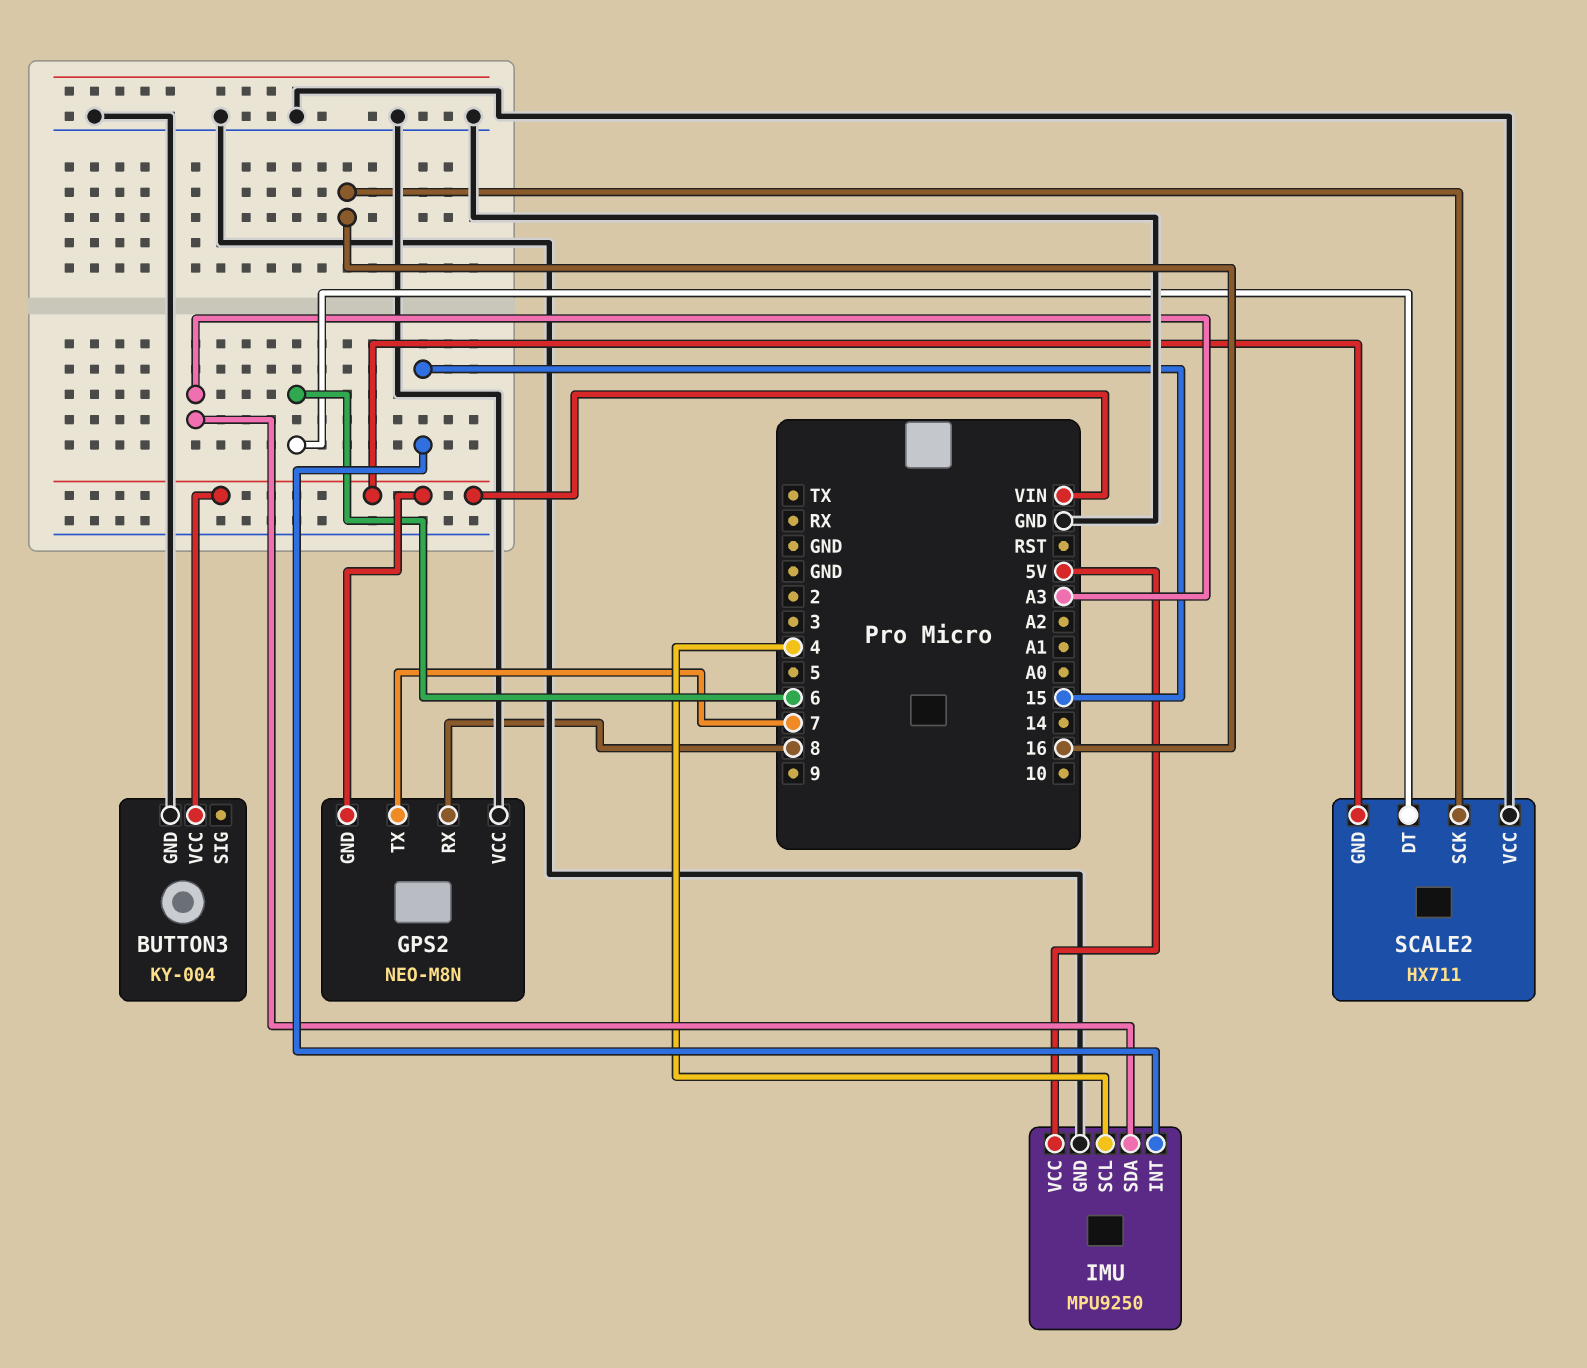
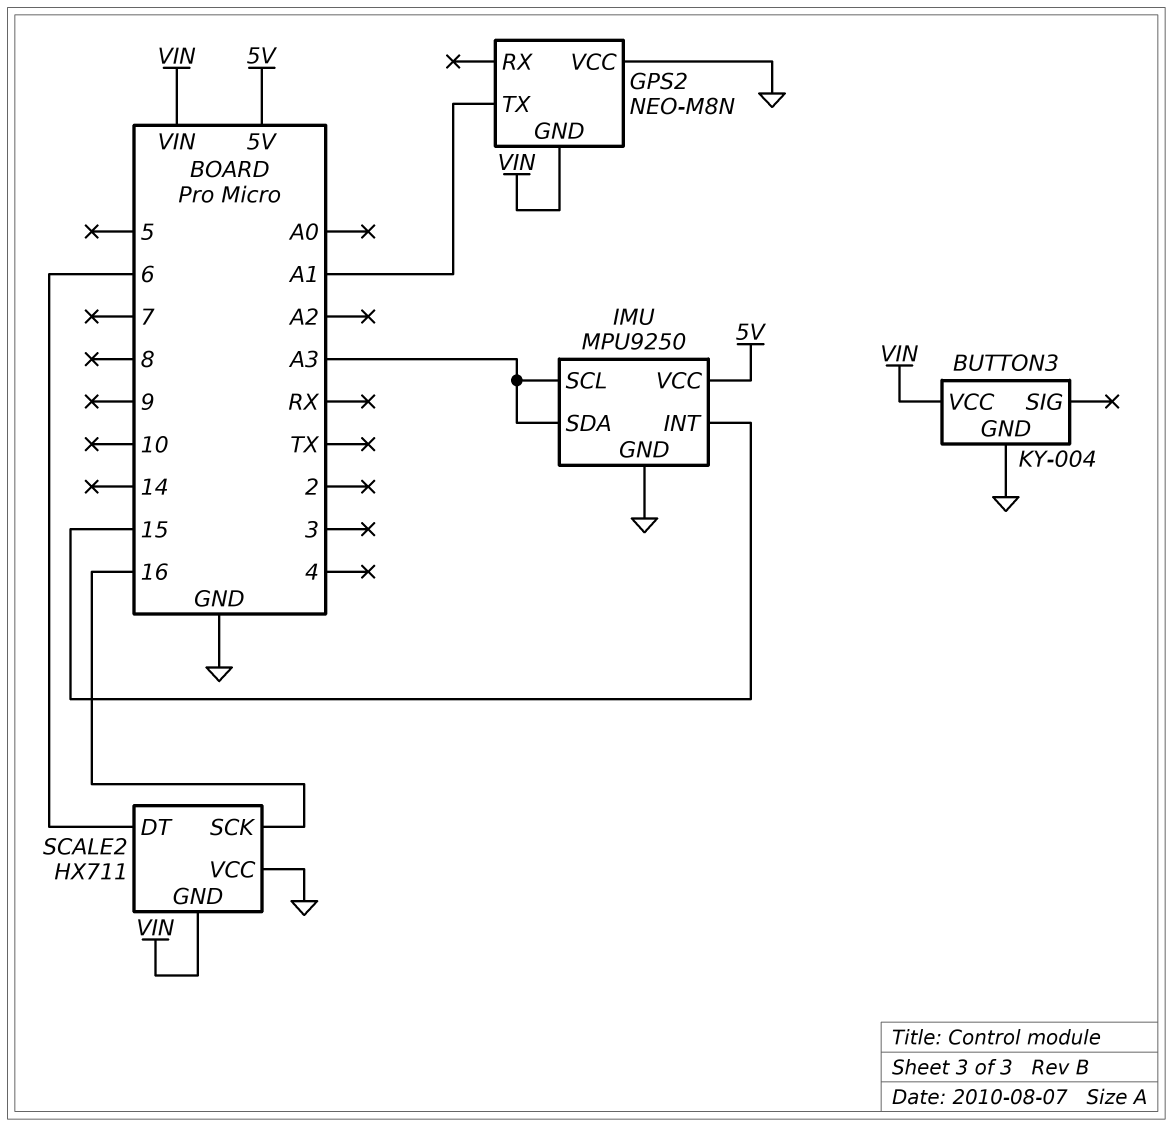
GPS2 pin RX: 8 -> none
GPS2 pin TX: 7 -> A1
IMU pin SCL: 4 -> A3

